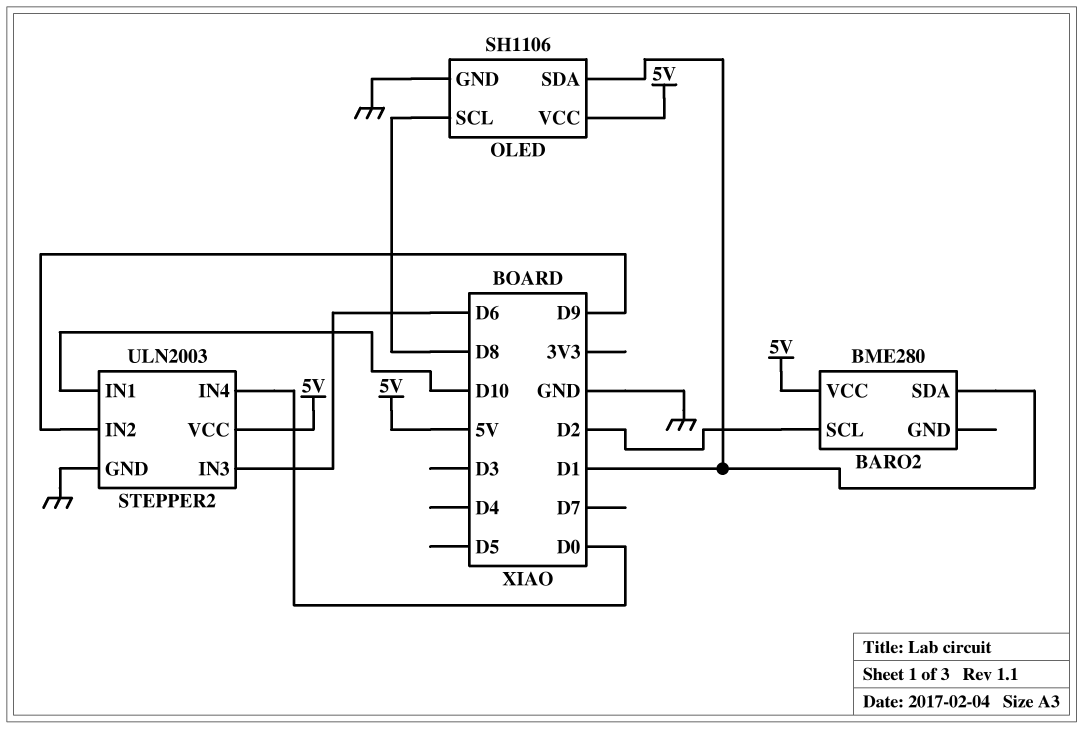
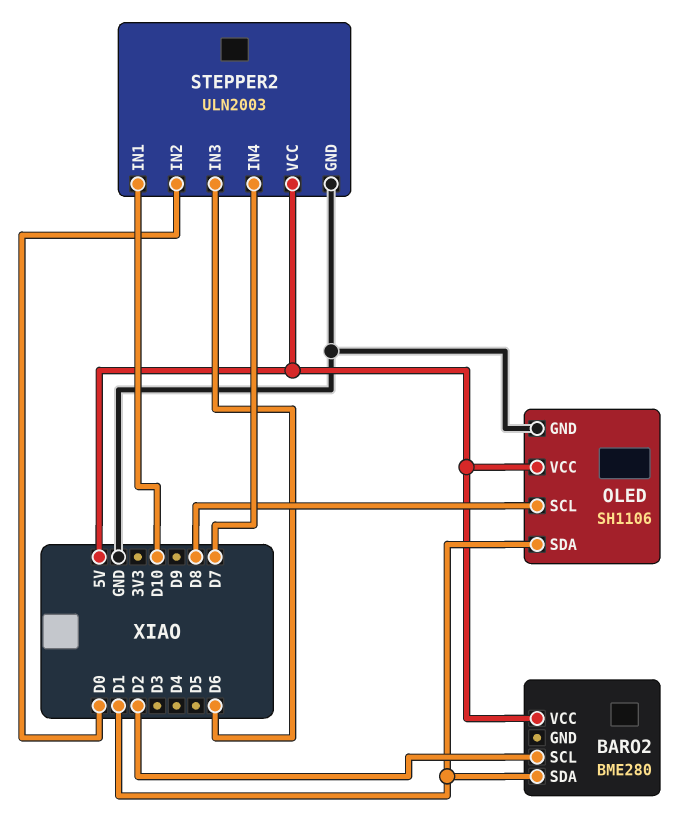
STEPPER2 pin IN2: D9 -> D0
STEPPER2 pin IN4: D0 -> D7

